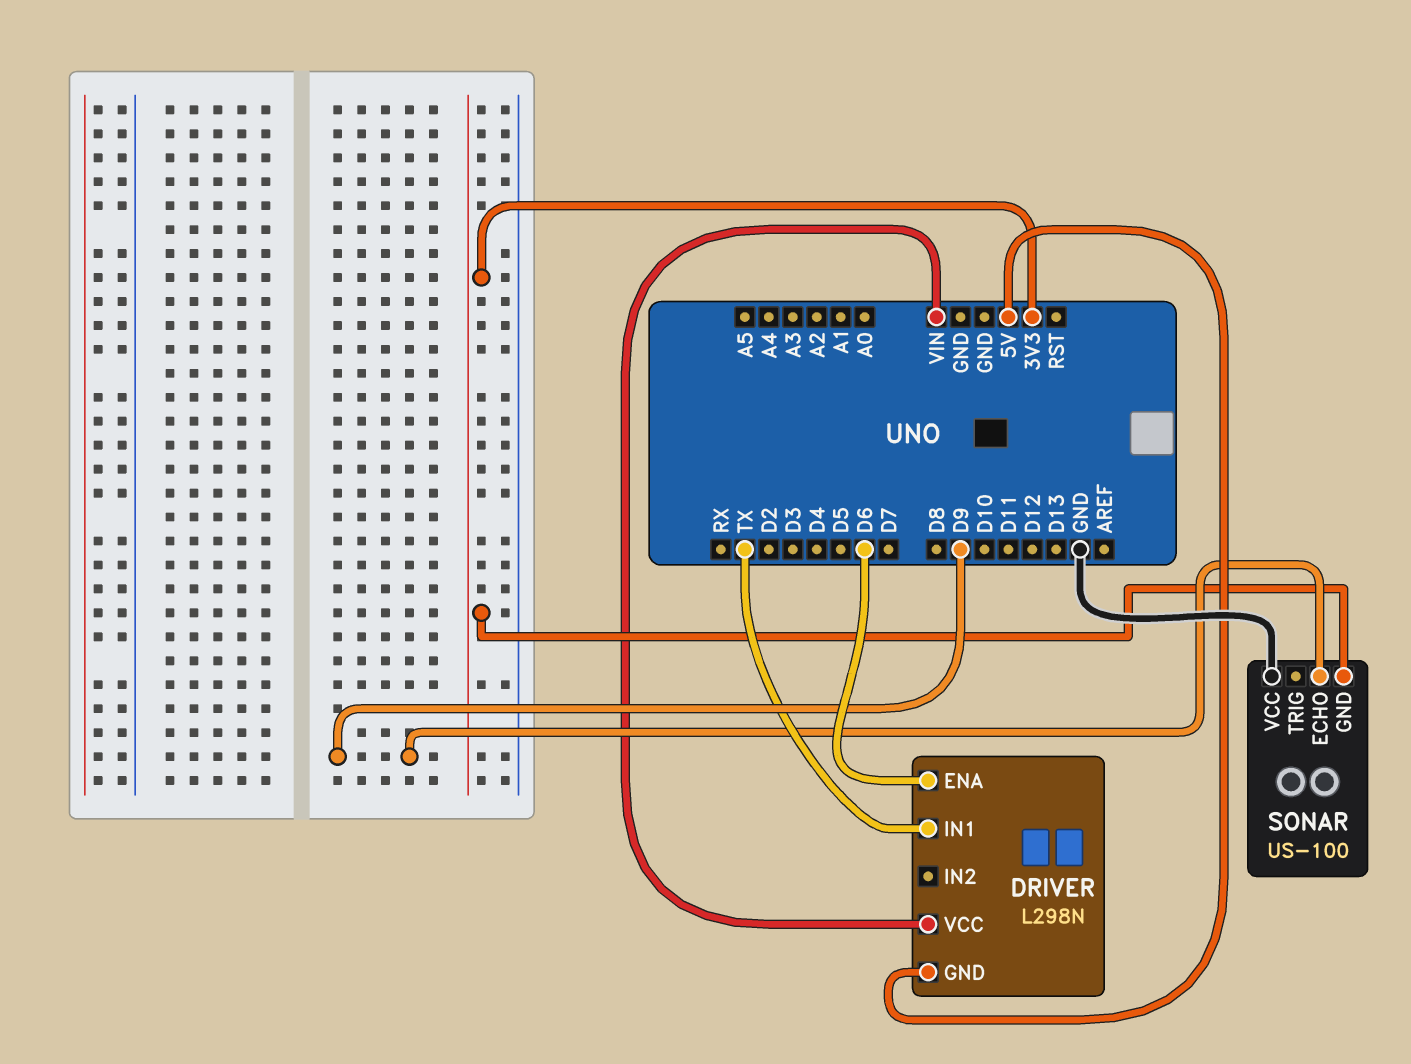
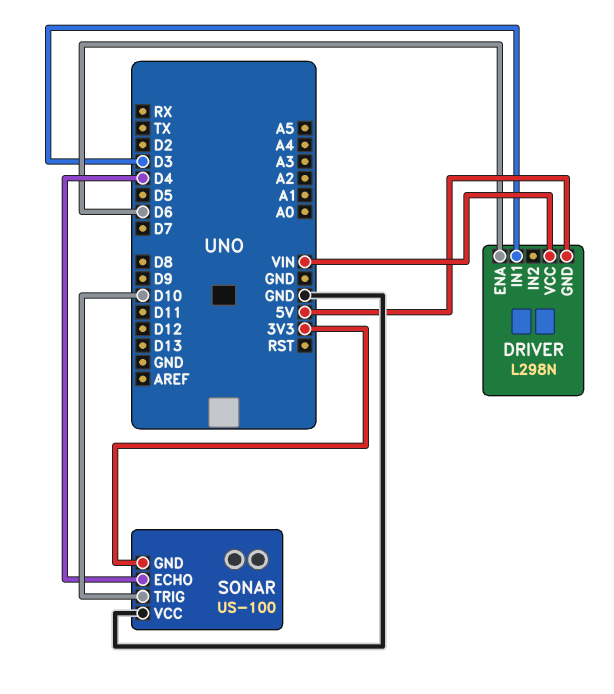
DRIVER pin IN1: TX -> D3
SONAR pin ECHO: D9 -> D4
SONAR pin TRIG: none -> D10

